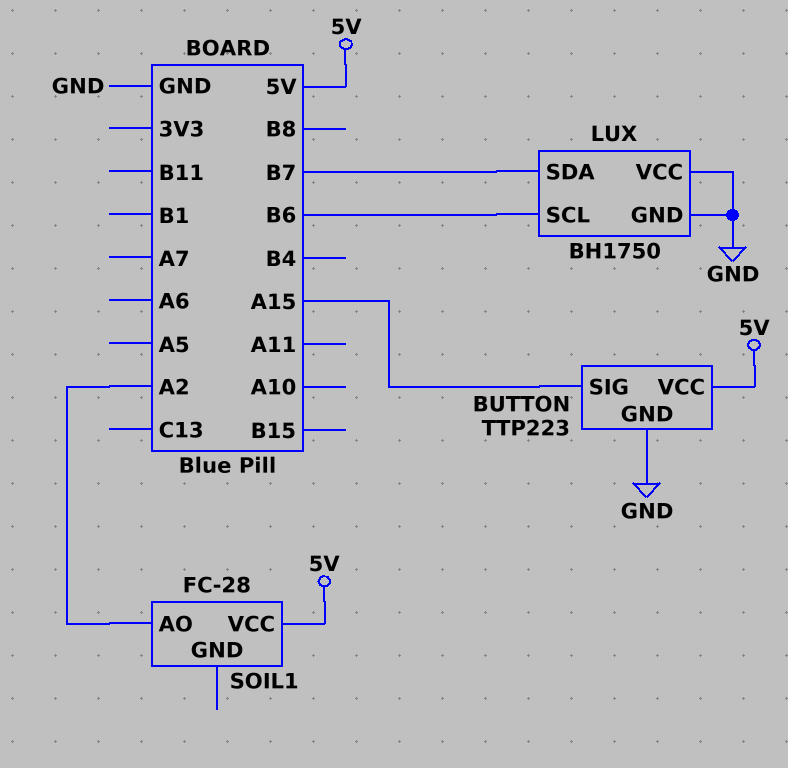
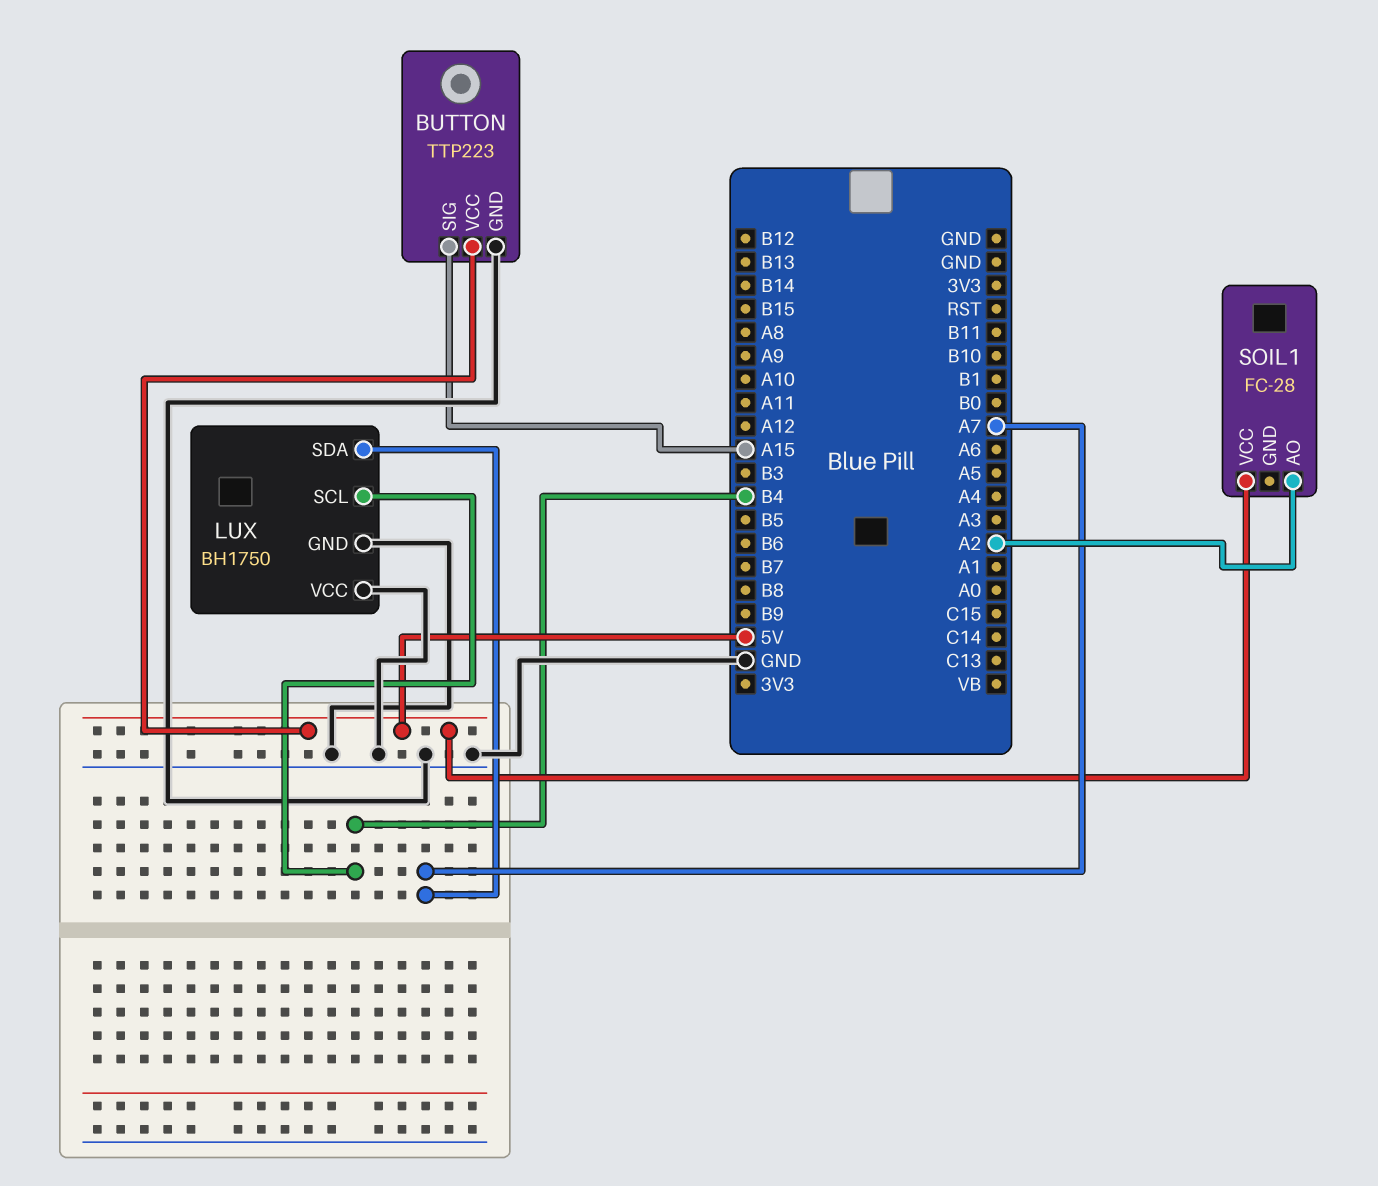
LUX pin SCL: B6 -> B4
LUX pin SDA: B7 -> A7

